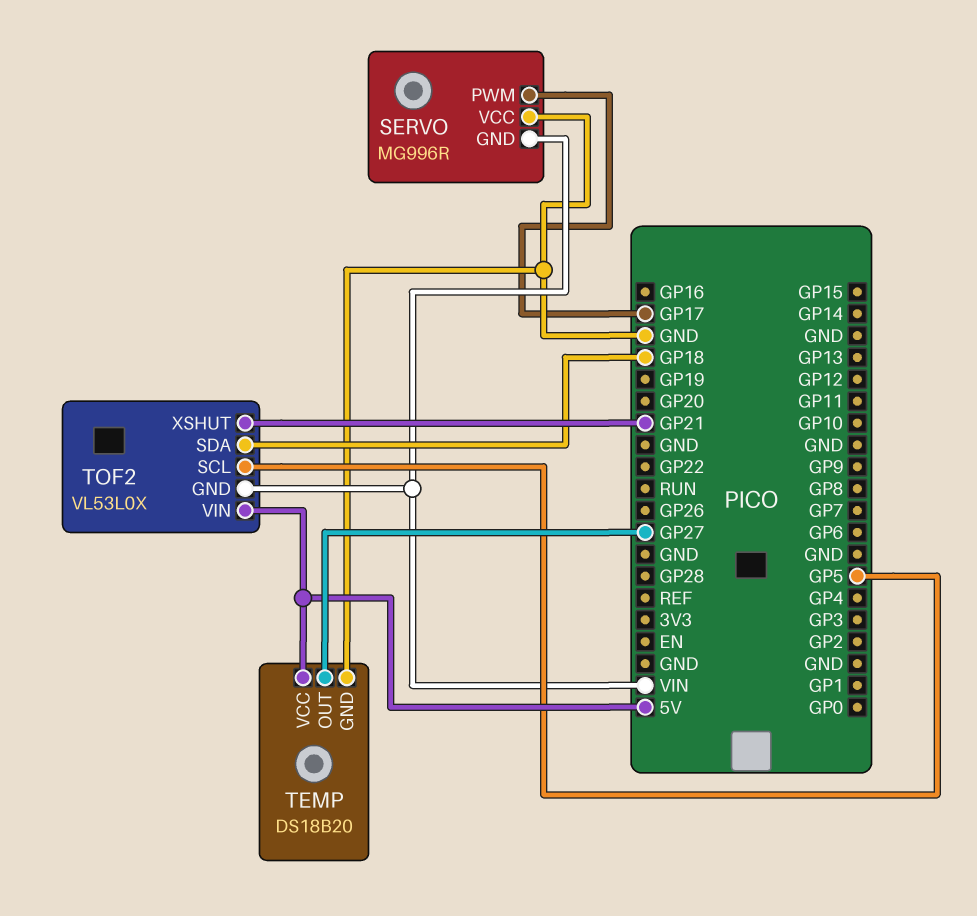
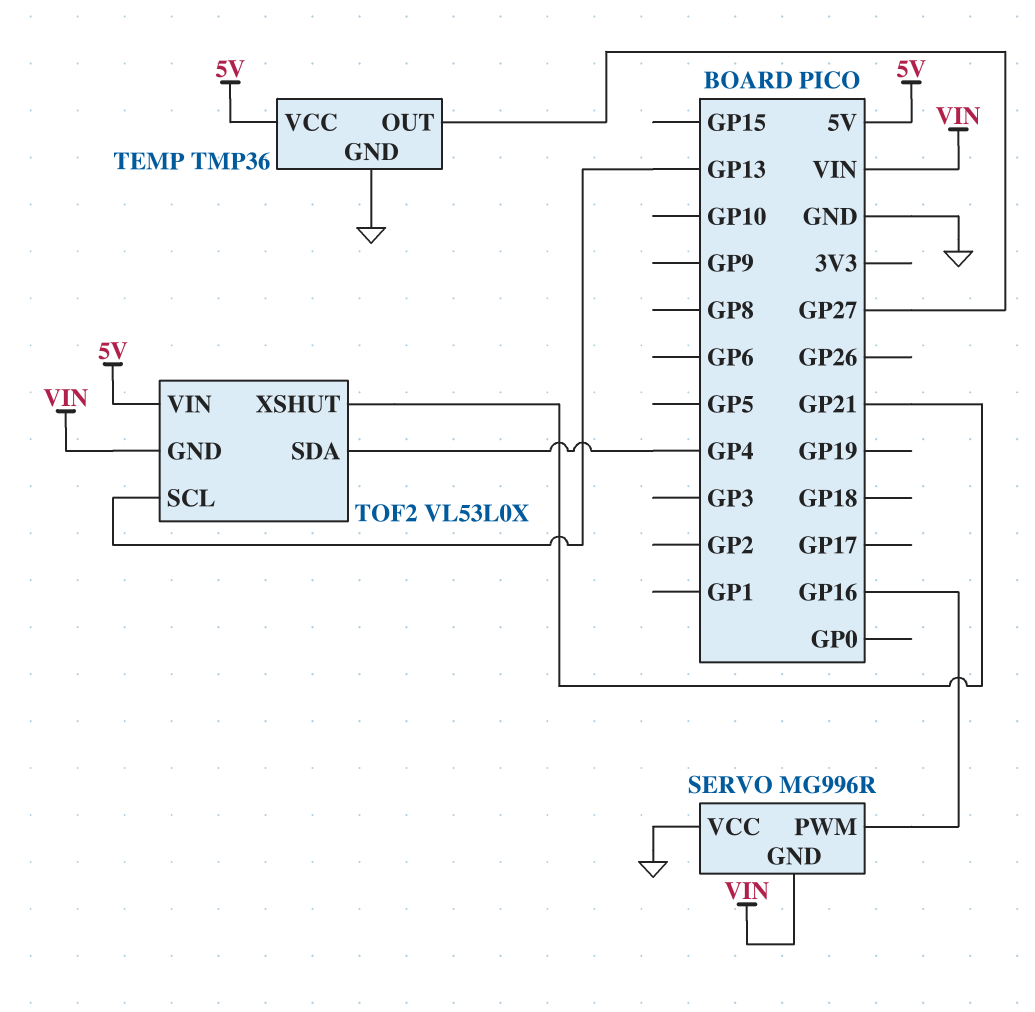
SERVO pin PWM: GP17 -> GP16
TEMP: DS18B20 -> TMP36
TOF2 pin SCL: GP5 -> GP13
TOF2 pin SDA: GP18 -> GP4

